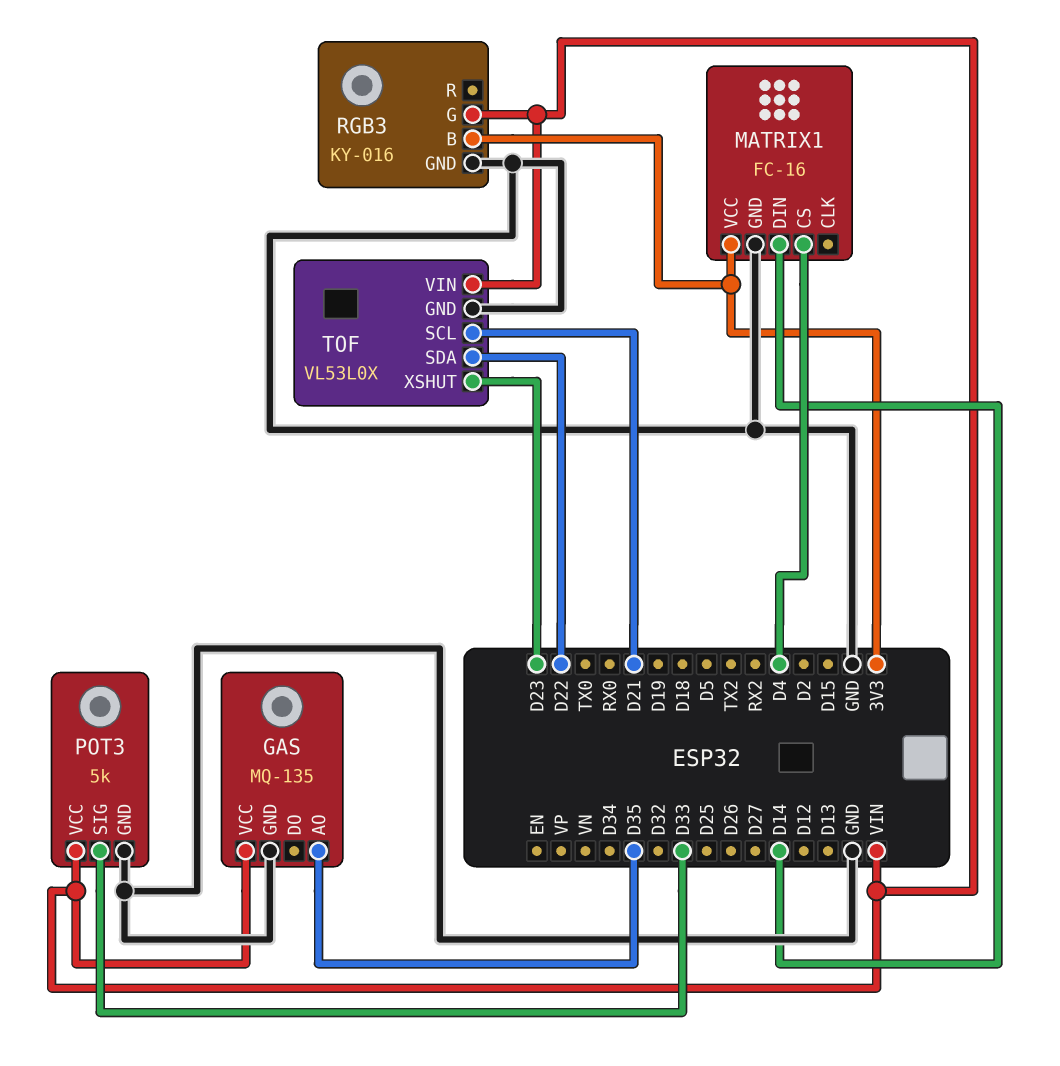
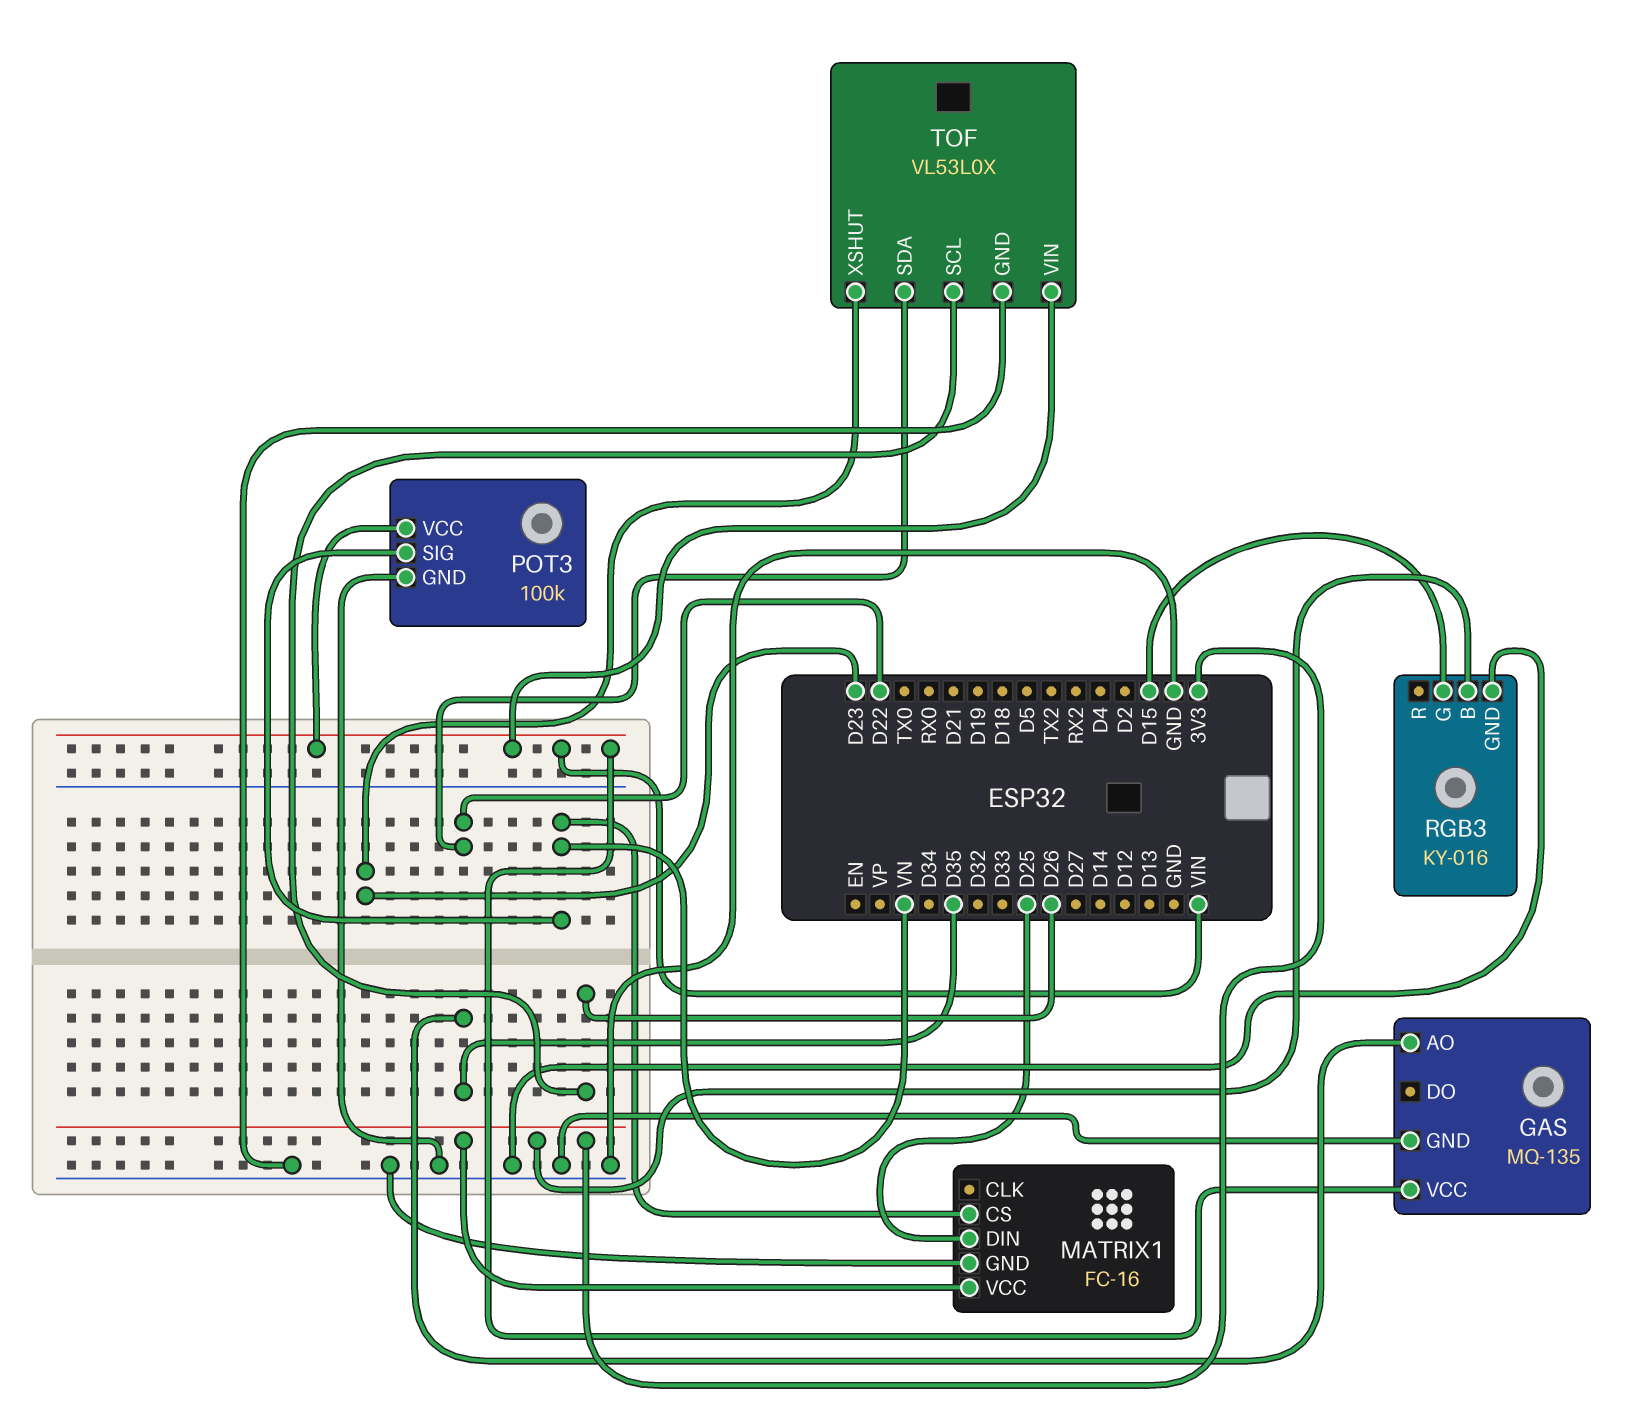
MATRIX1 pin CS: D4 -> VN
MATRIX1 pin DIN: D14 -> D25
POT3: 5k -> 100k
POT3 pin SIG: D33 -> VN
RGB3 pin G: VIN -> D15
TOF pin SCL: D21 -> D26

